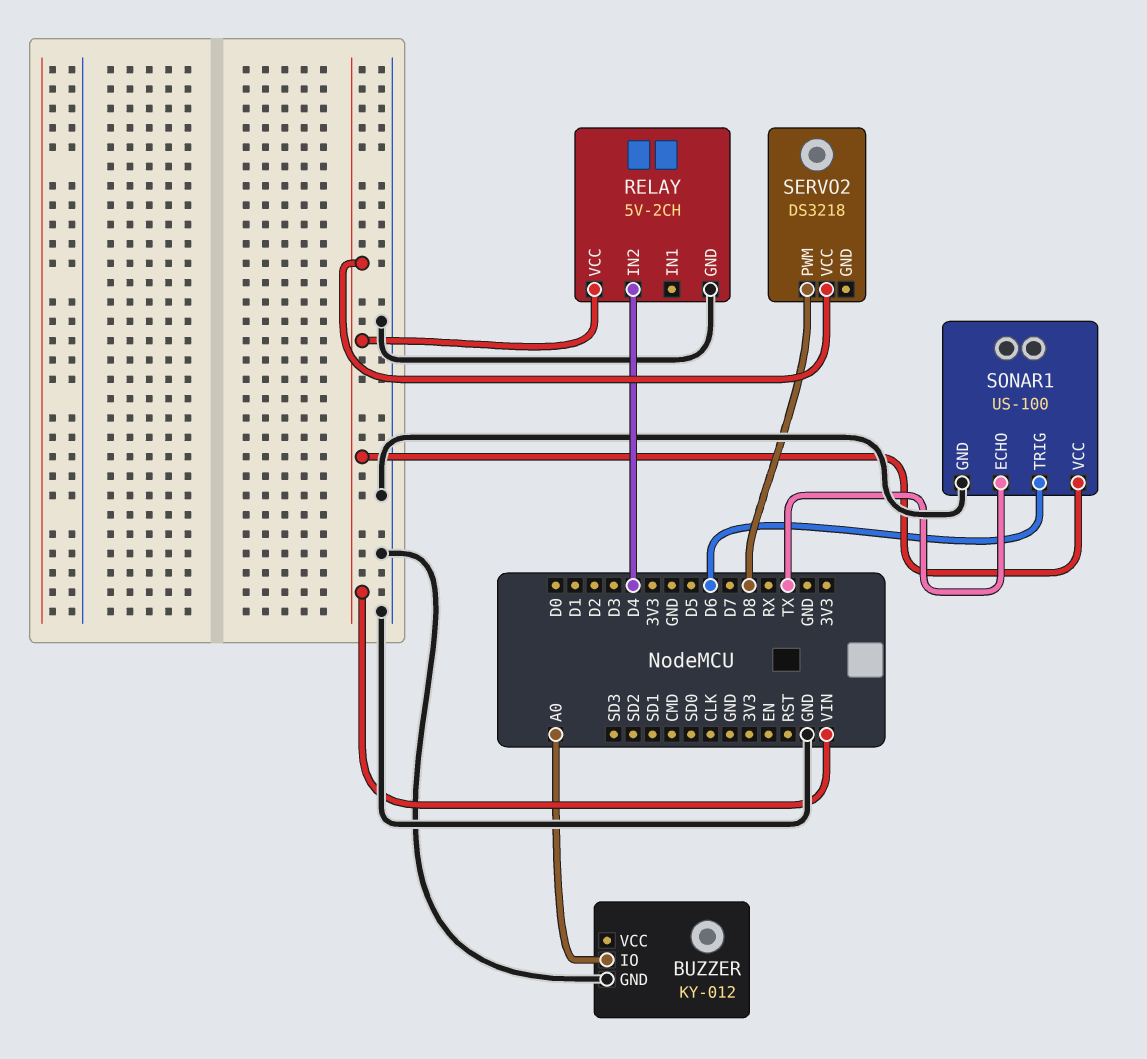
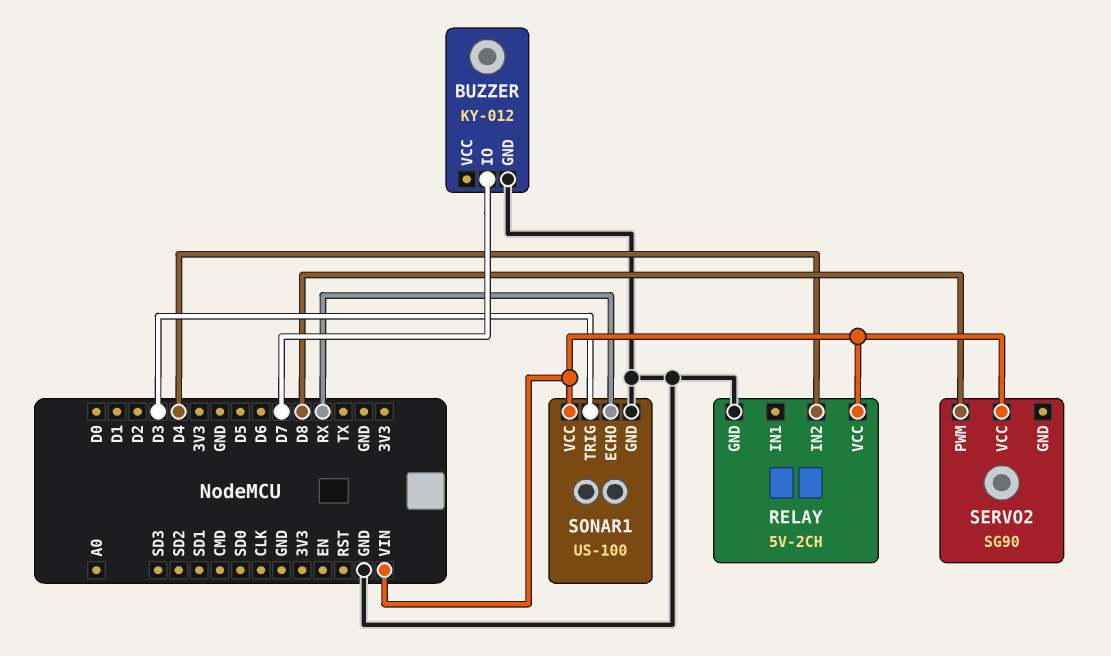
BUZZER pin IO: A0 -> D7
SERVO2: DS3218 -> SG90
SONAR1 pin ECHO: TX -> RX
SONAR1 pin TRIG: D6 -> D3

